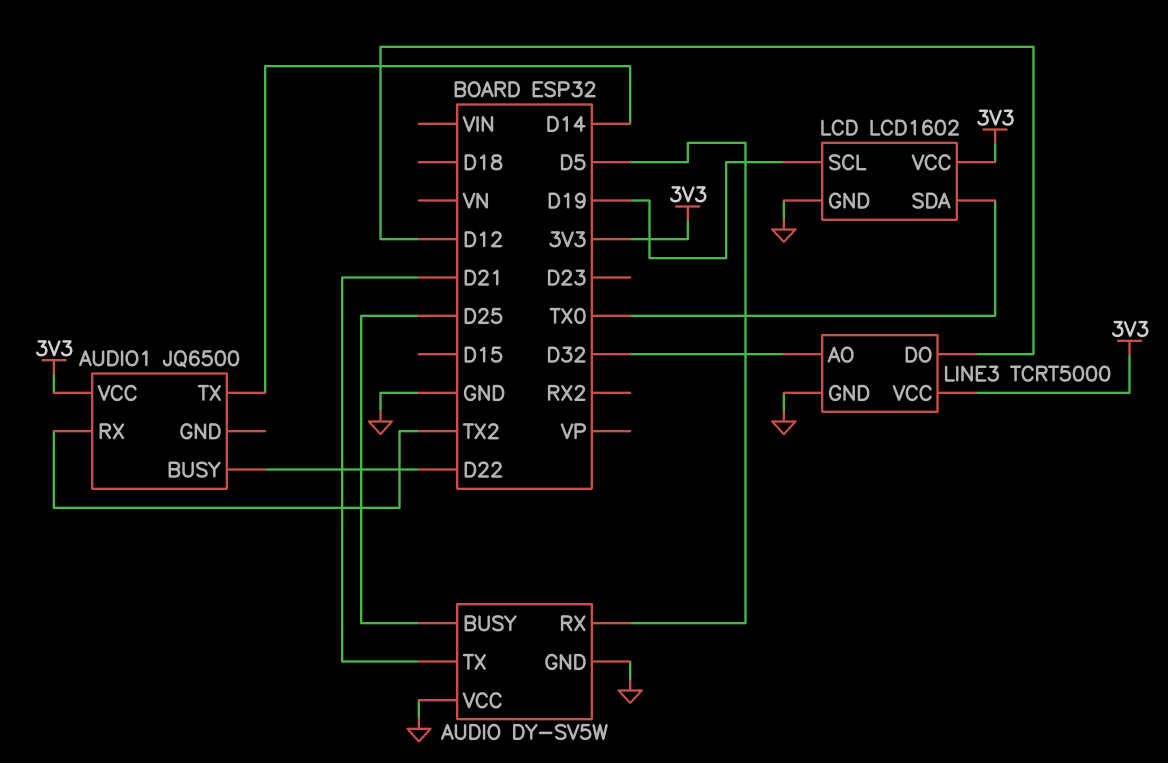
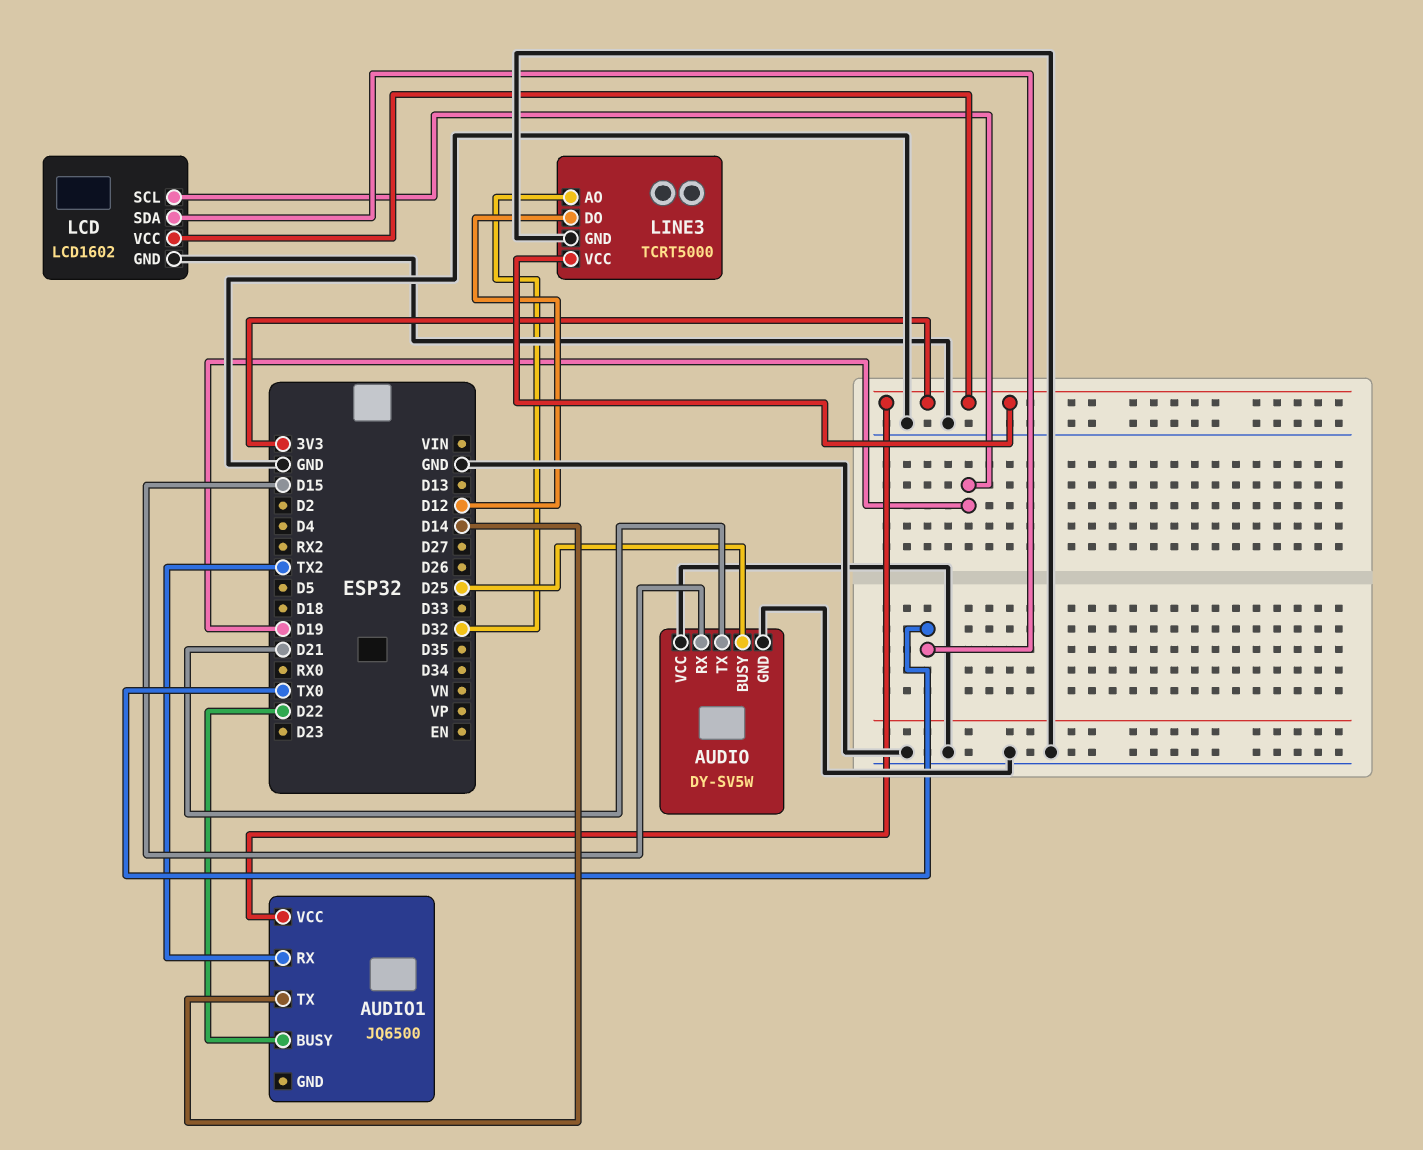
AUDIO pin RX: D5 -> D15

